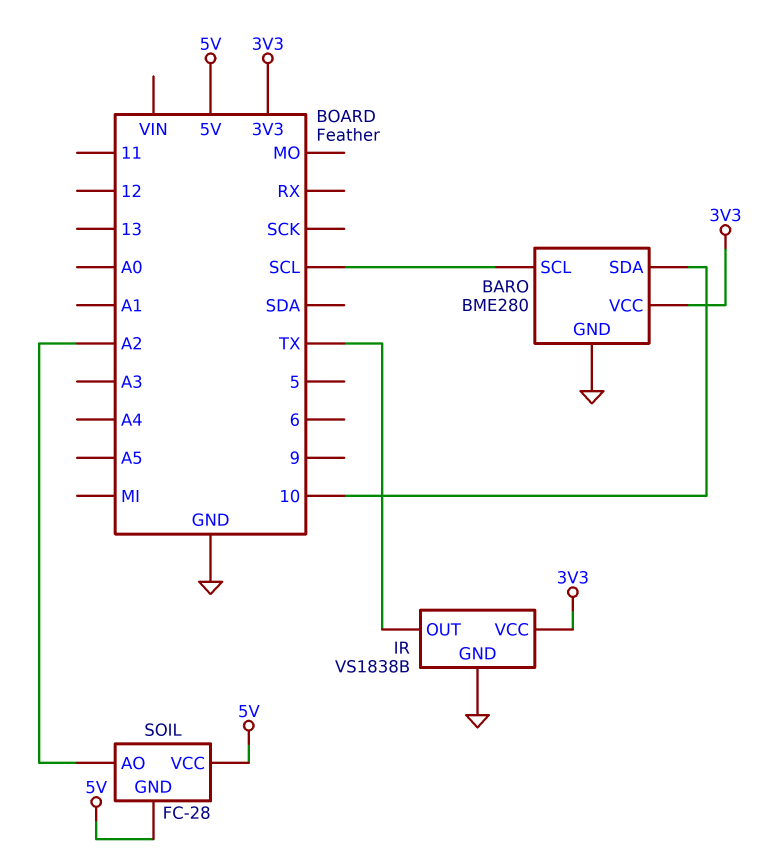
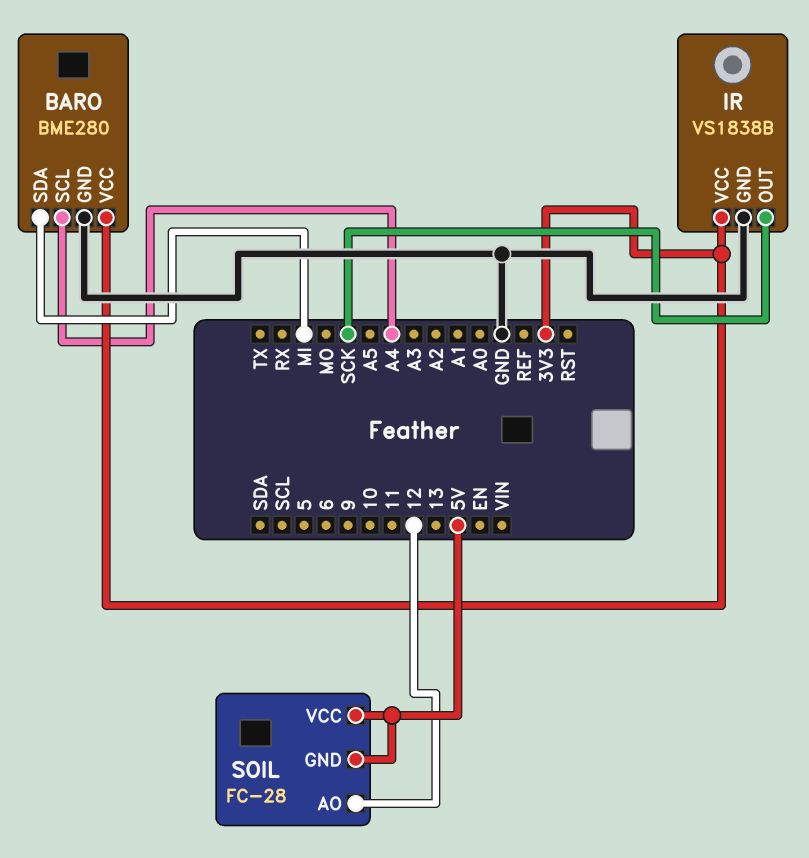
BARO pin SCL: SCL -> A4
BARO pin SDA: 10 -> MI
IR pin OUT: TX -> SCK
SOIL pin AO: A2 -> 12

